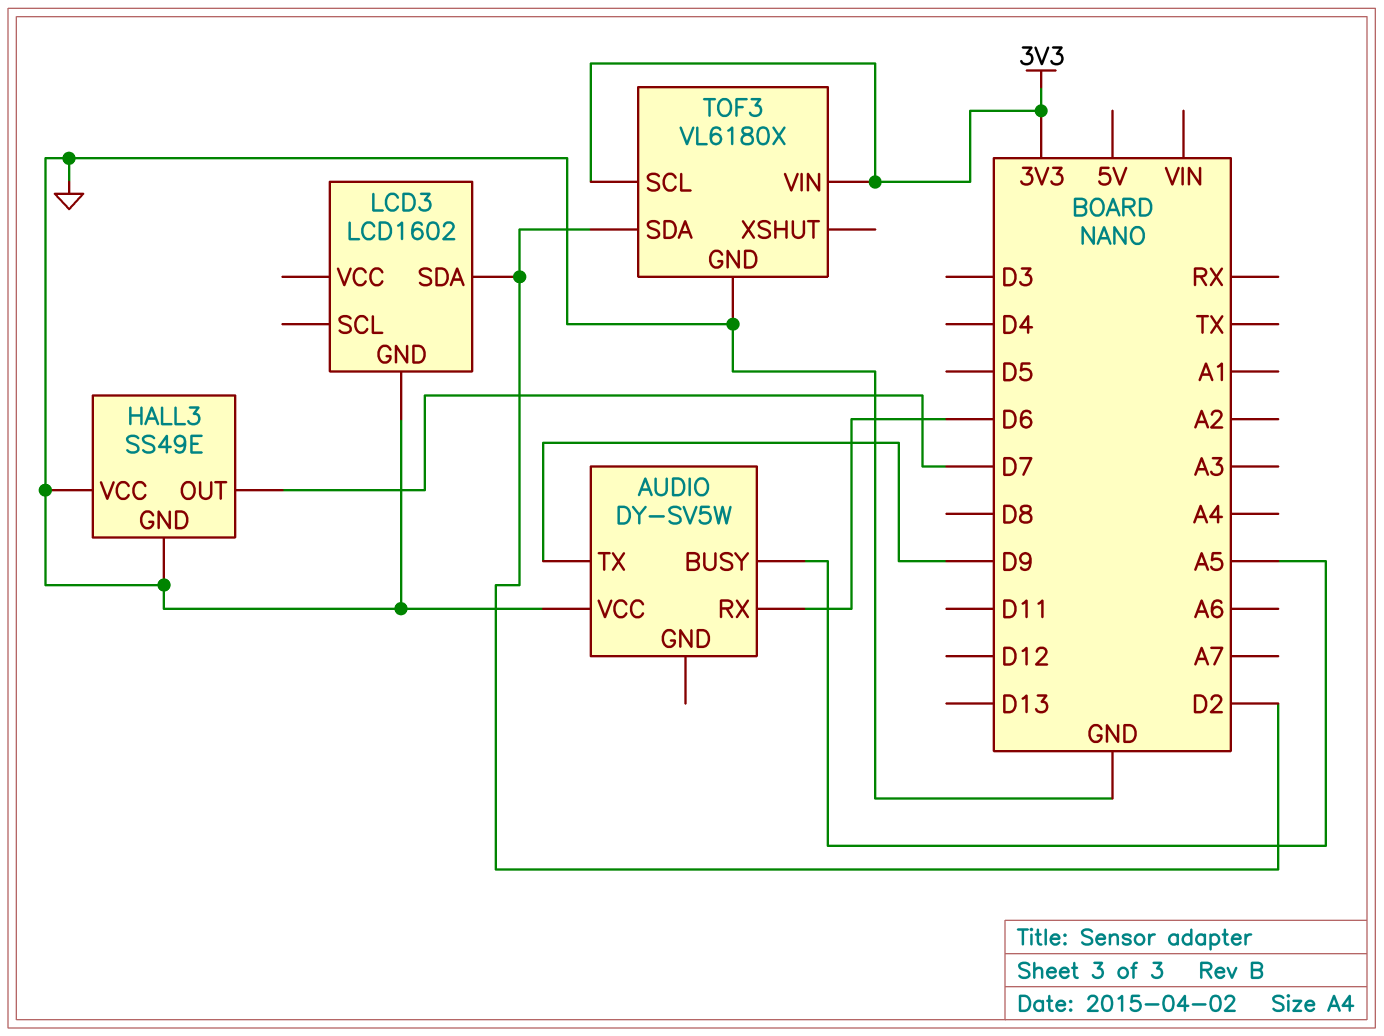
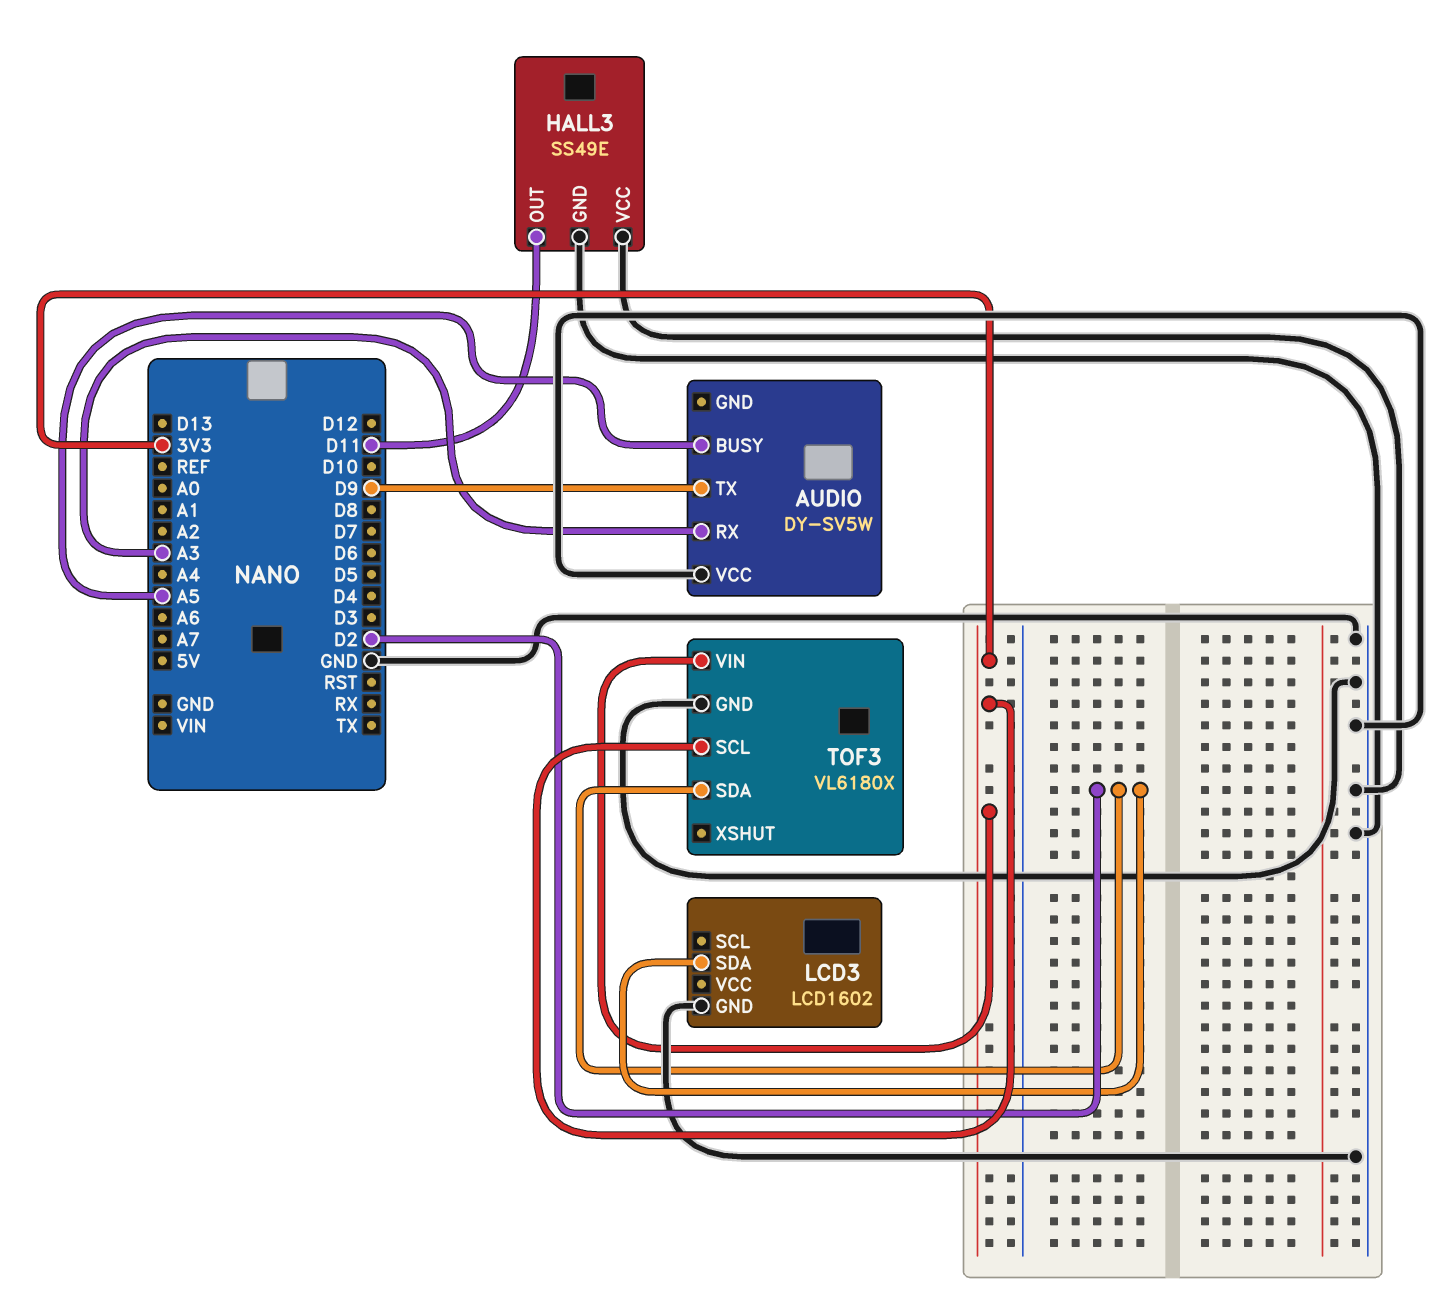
AUDIO pin RX: D6 -> A3
HALL3 pin OUT: D7 -> D11

